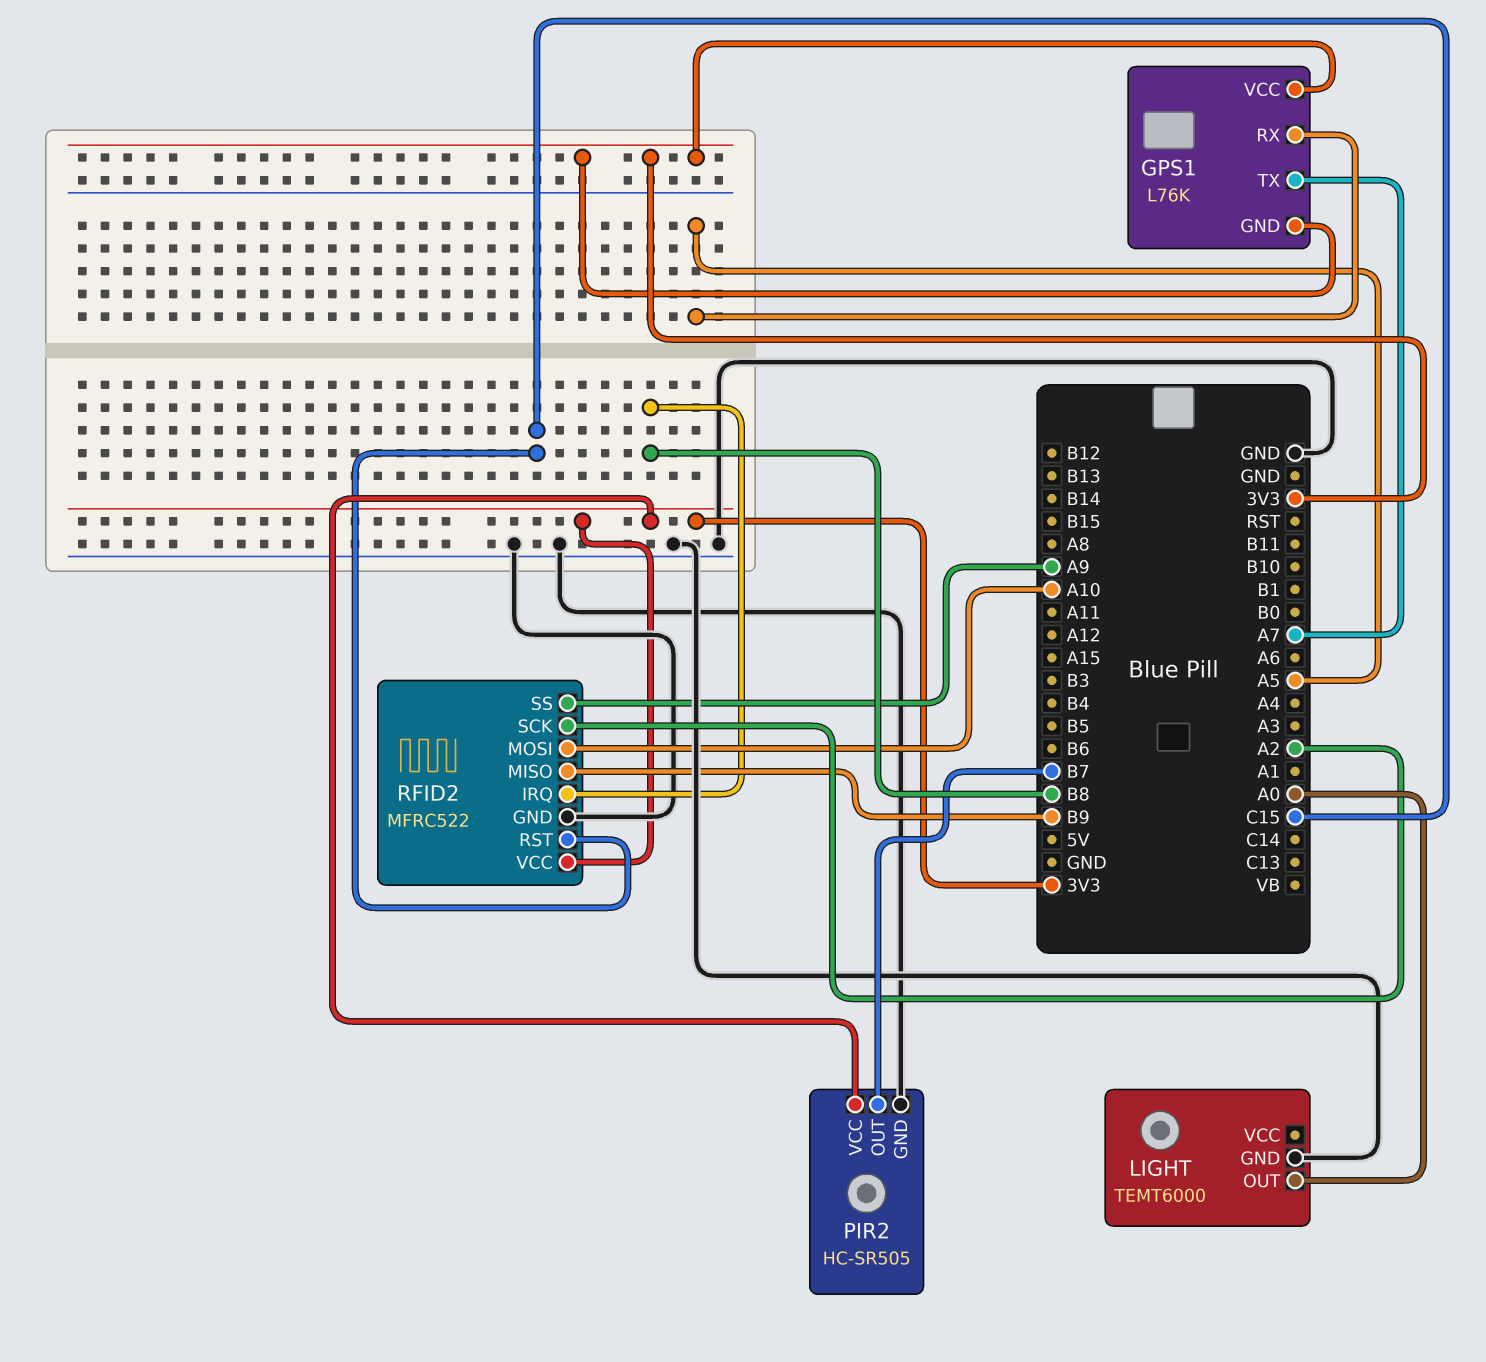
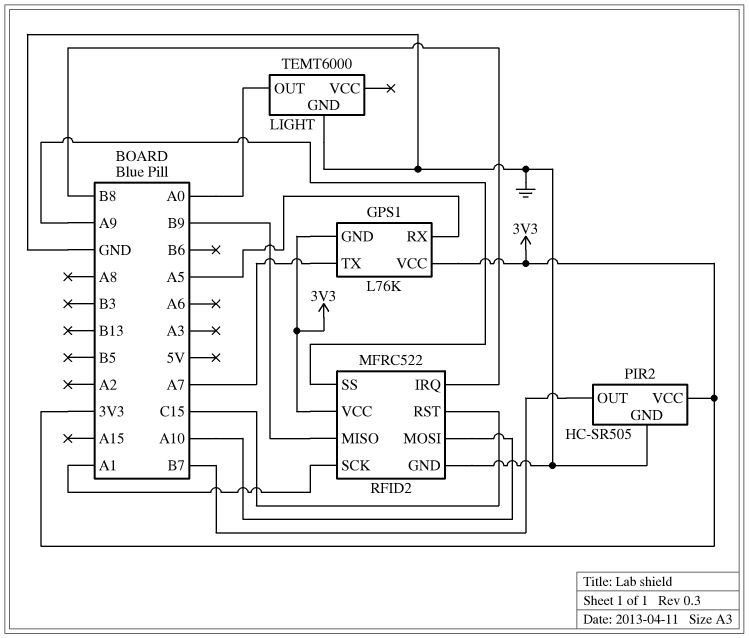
RFID2 pin SCK: A2 -> A1

